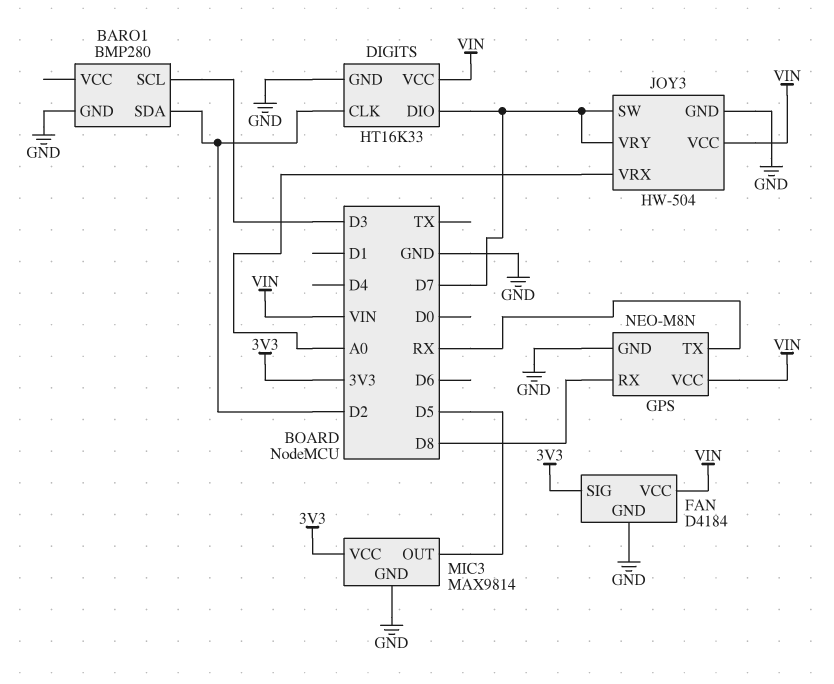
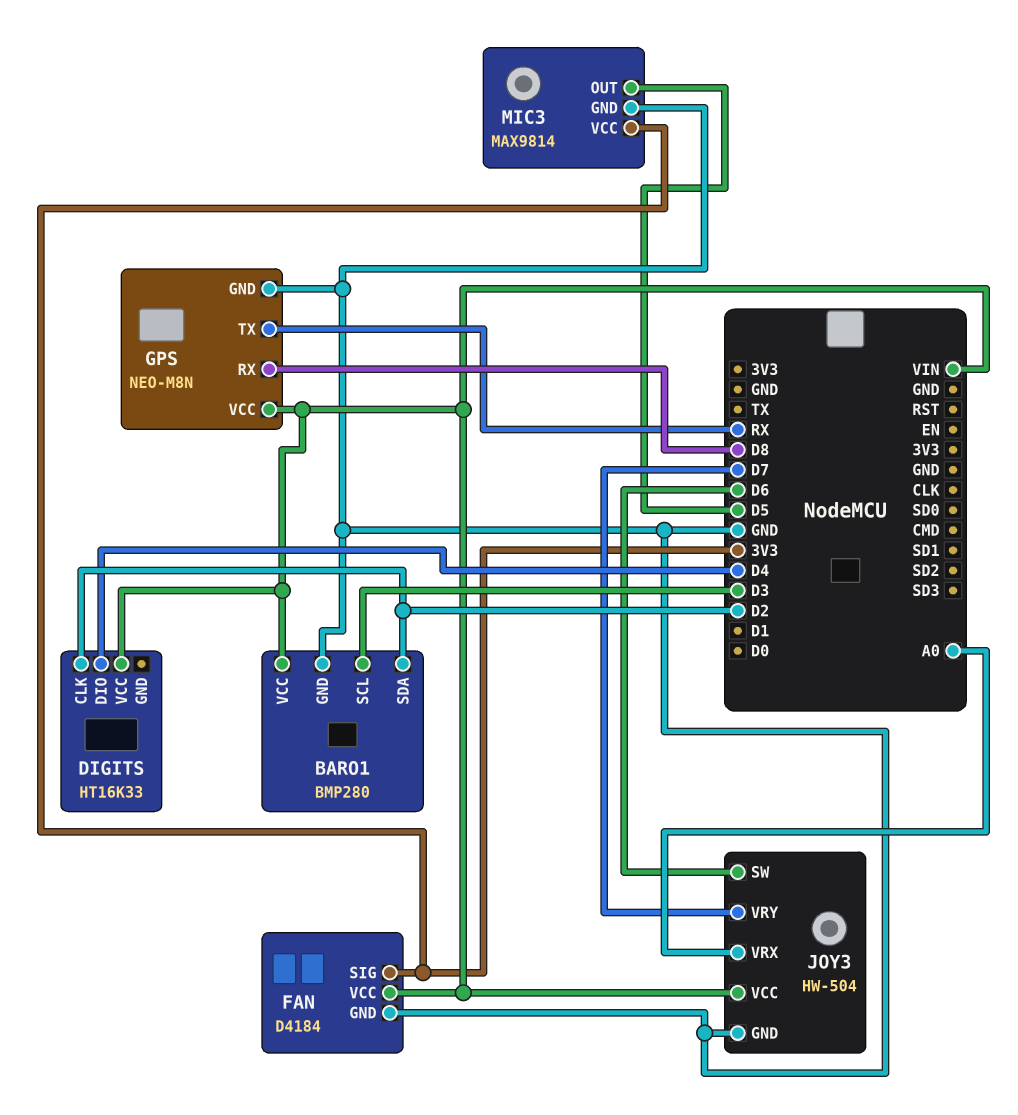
BARO1 pin VCC: none -> VIN
DIGITS pin DIO: D7 -> D4
DIGITS pin GND: GND -> none
JOY3 pin SW: D7 -> D6

